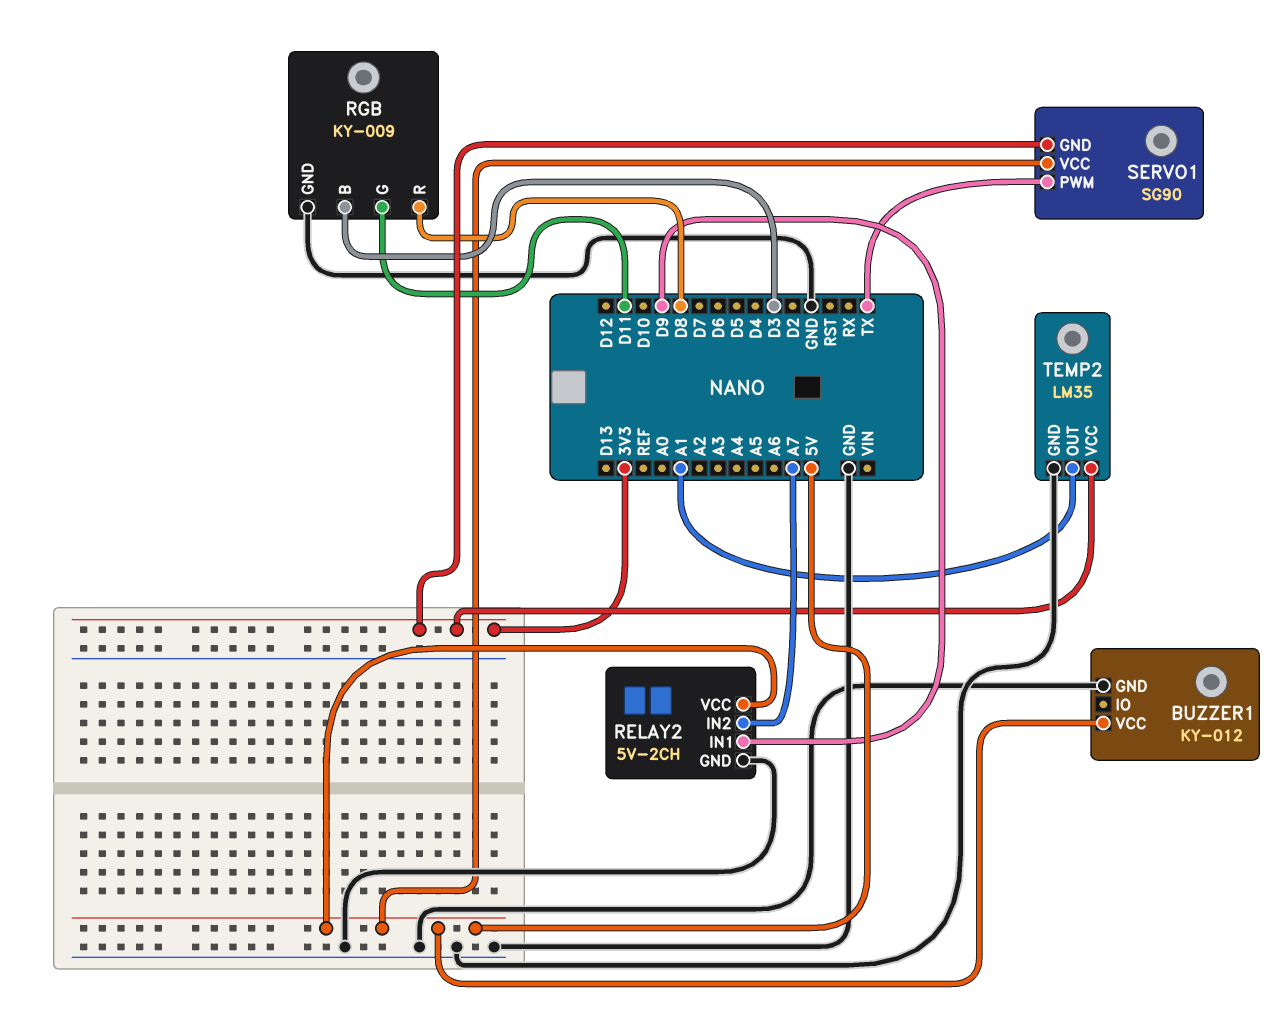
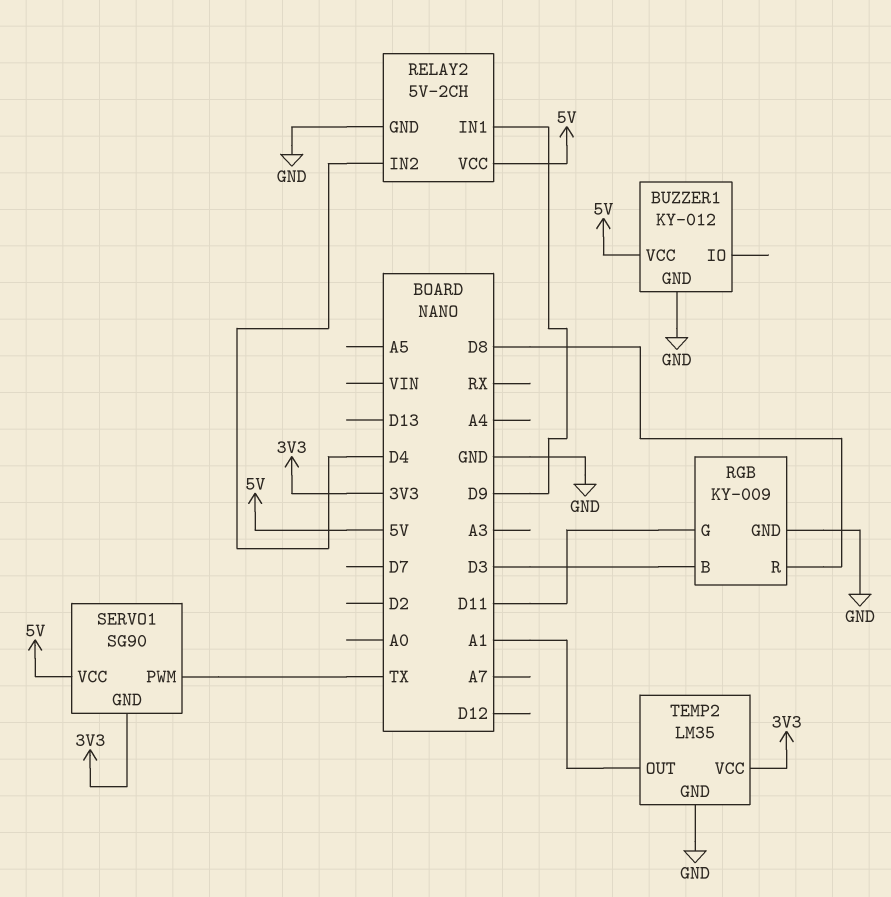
RELAY2 pin IN2: A7 -> D4

